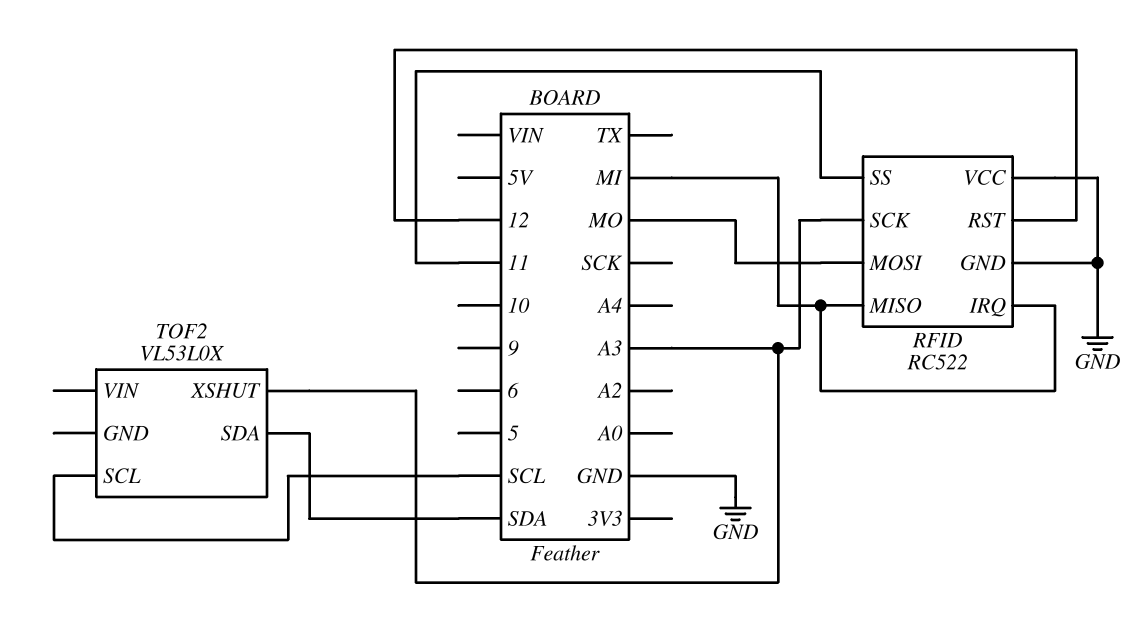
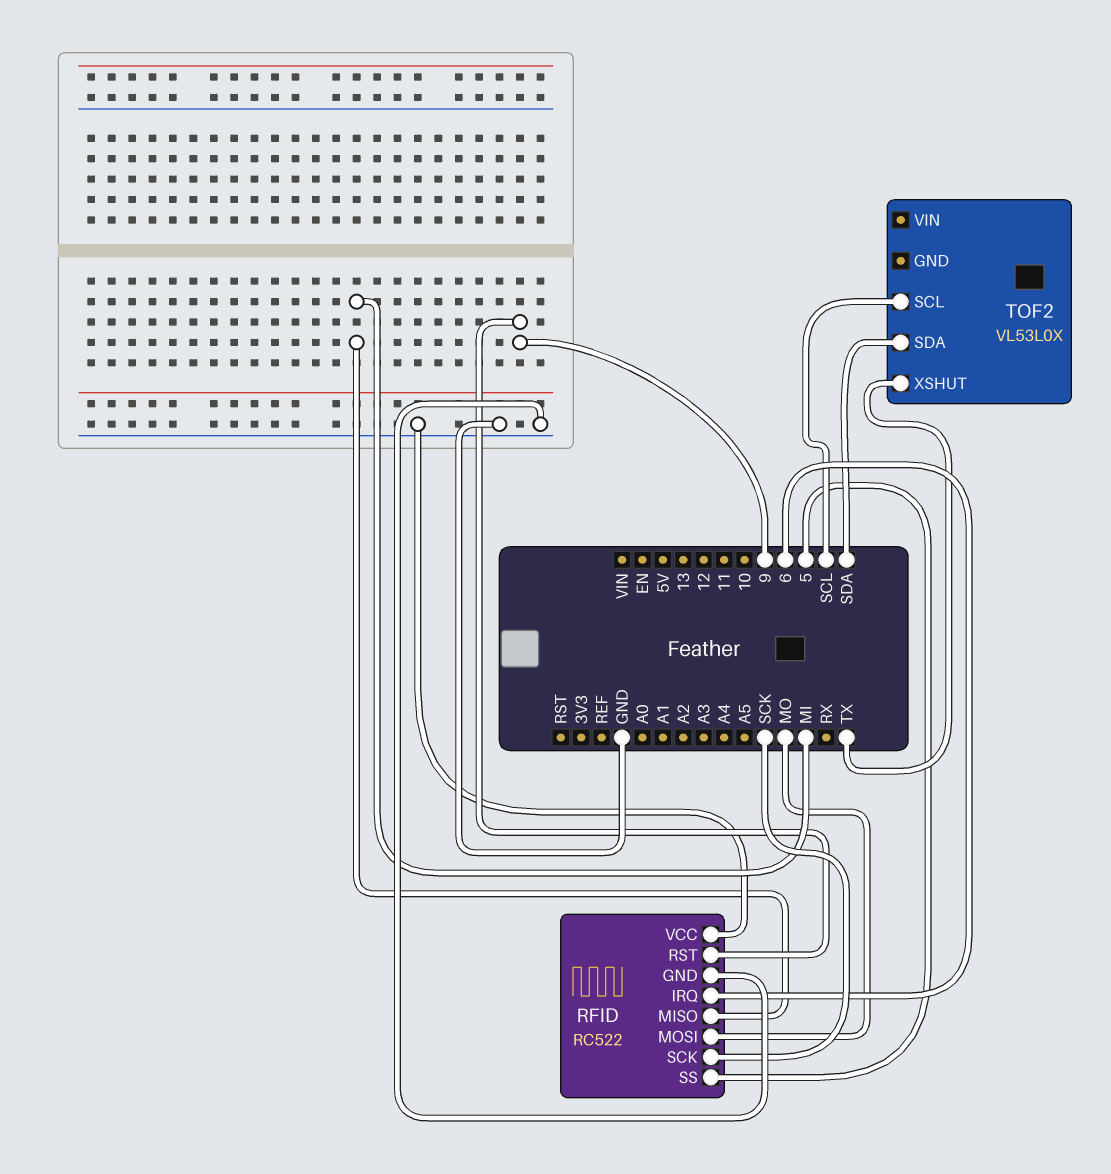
RFID pin IRQ: MI -> 6
RFID pin RST: 12 -> 9
RFID pin SCK: A3 -> SCK
RFID pin SS: 11 -> 5
TOF2 pin XSHUT: A3 -> TX

